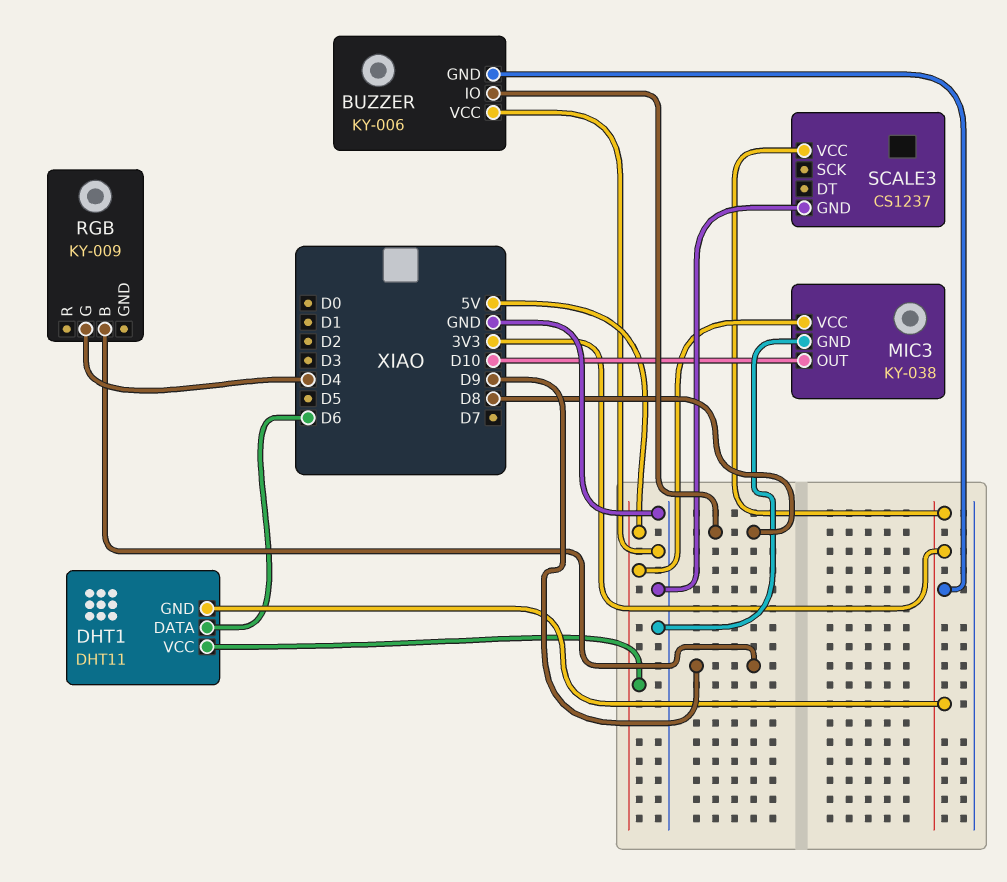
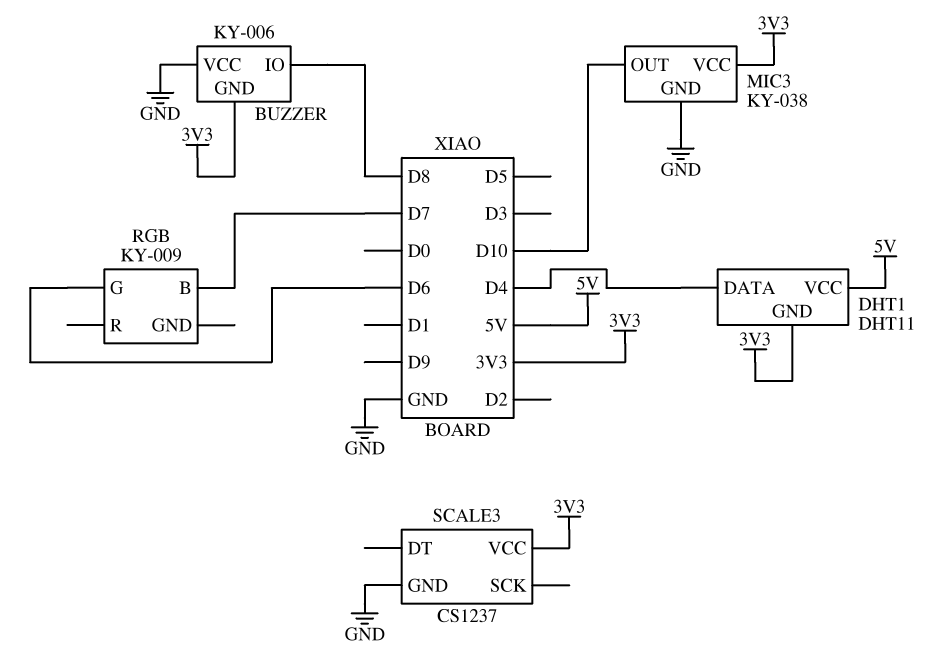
DHT1 pin DATA: D6 -> D4
MIC3 pin VCC: 5V -> 3V3
RGB pin B: D9 -> D7
RGB pin G: D4 -> D6

